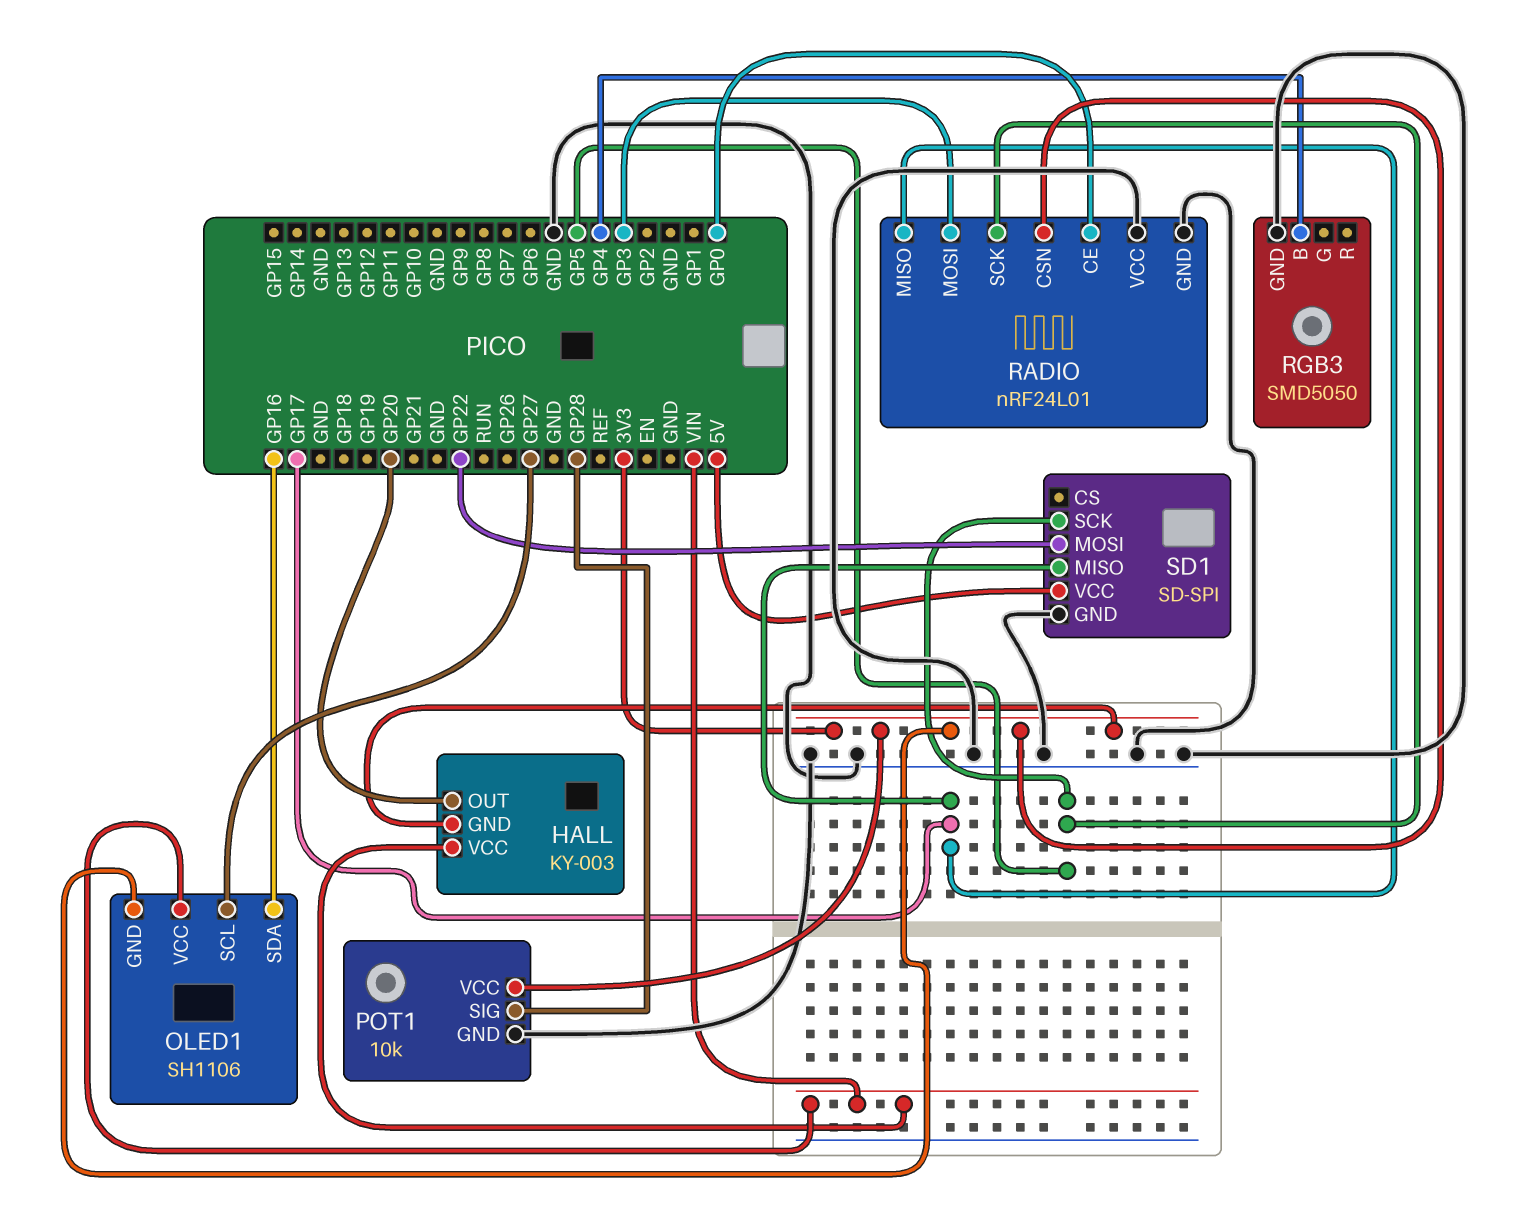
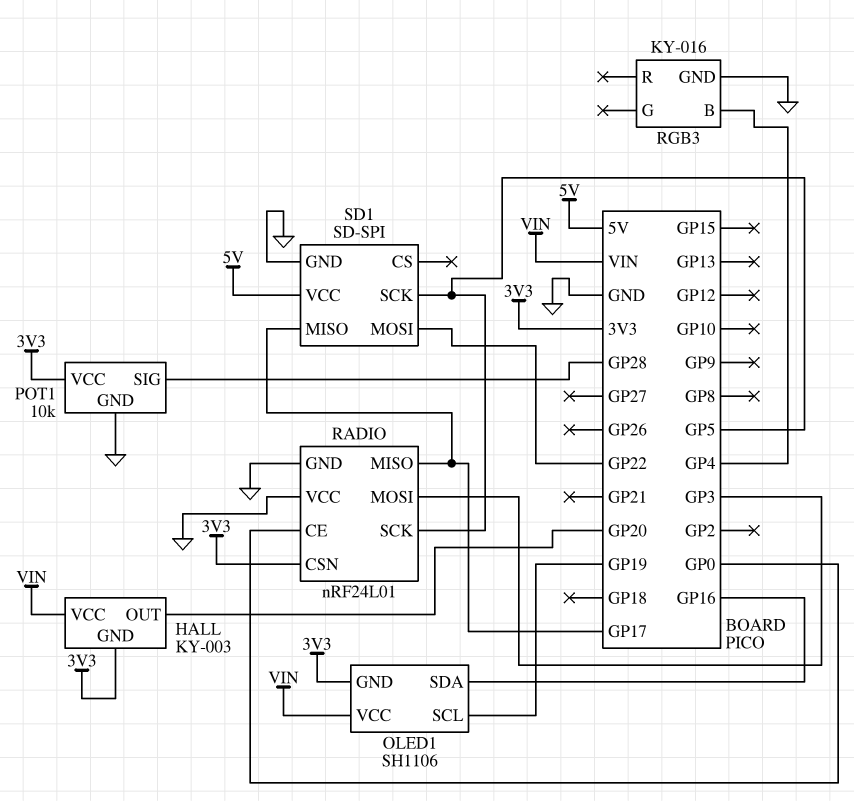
OLED1 pin SCL: GP27 -> GP19
RGB3: SMD5050 -> KY-016

